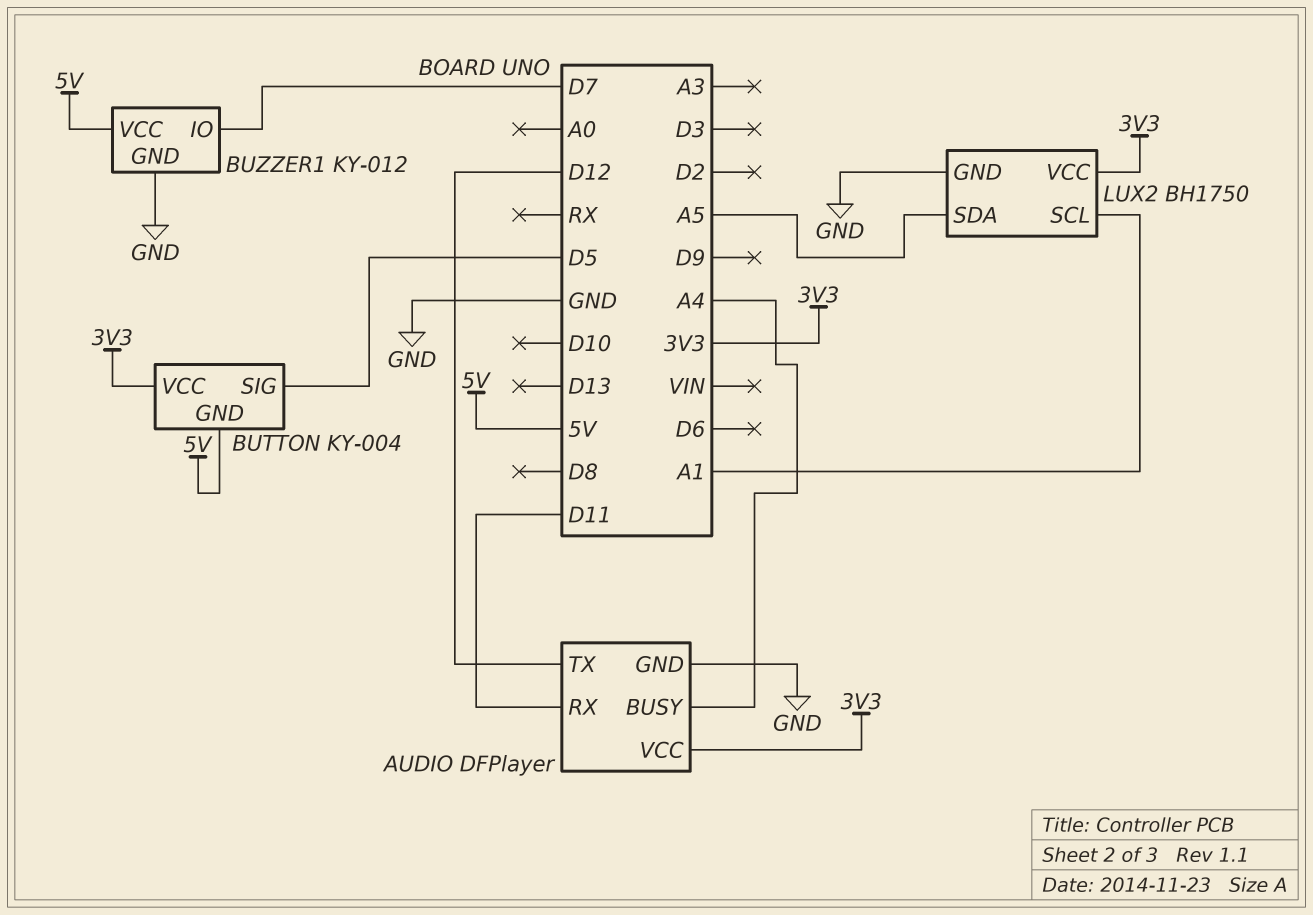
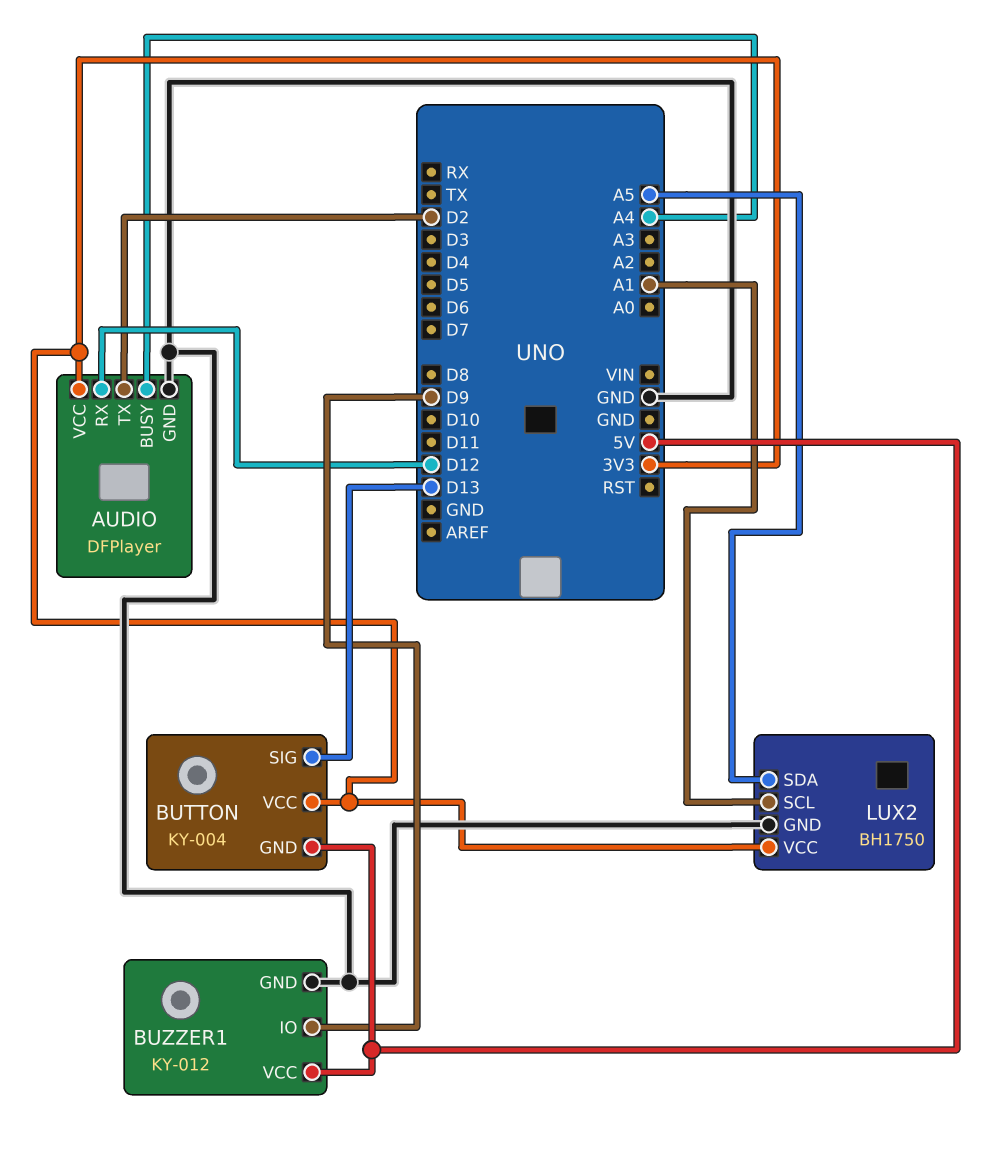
AUDIO pin RX: D11 -> D12
AUDIO pin TX: D12 -> D2
BUTTON pin SIG: D5 -> D13
BUZZER1 pin IO: D7 -> D9

